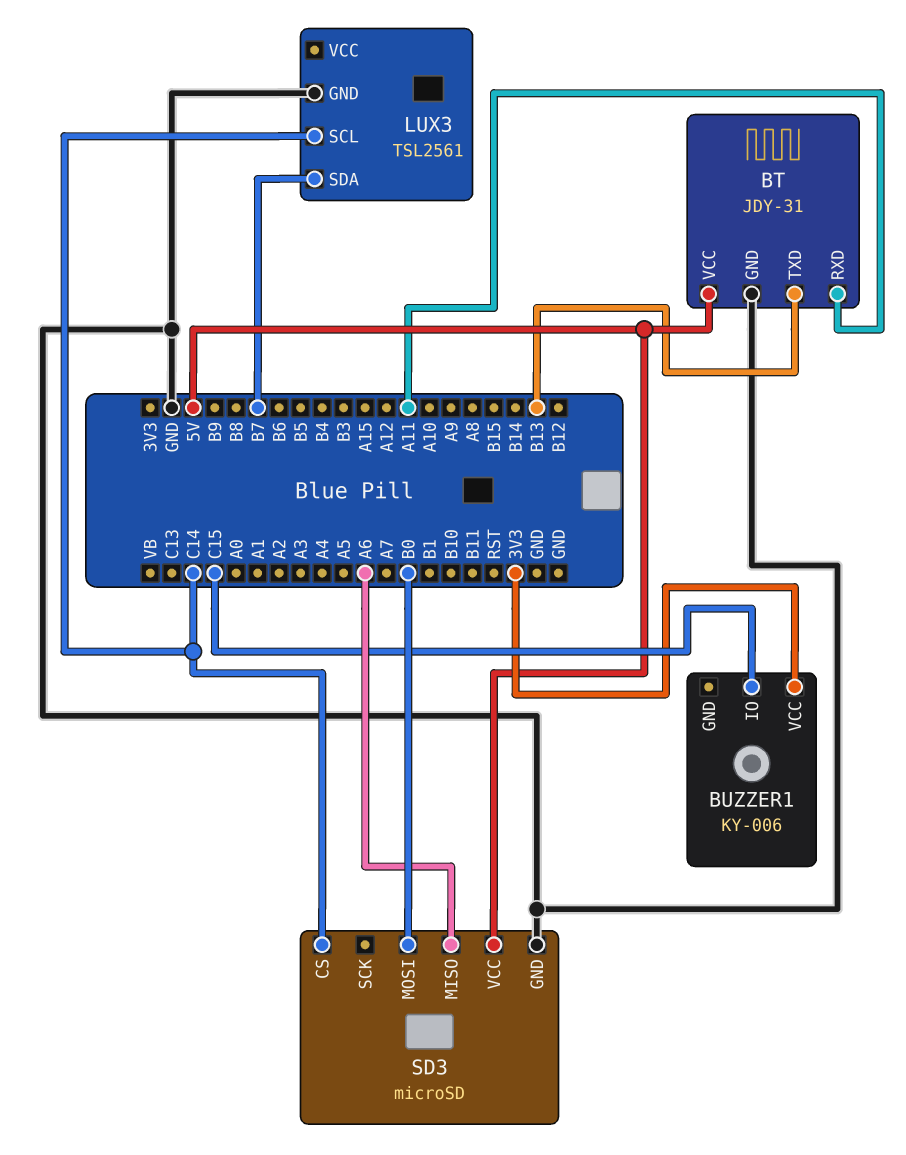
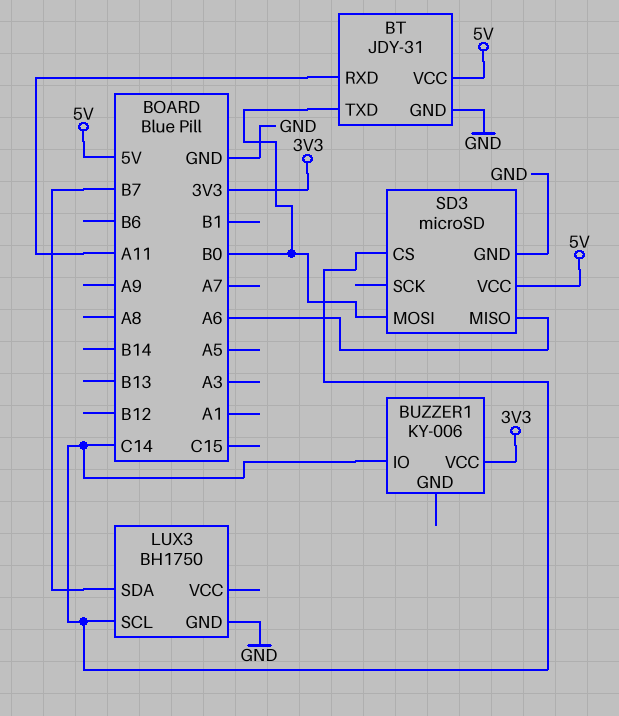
BT pin TXD: B13 -> B0
BUZZER1 pin IO: C15 -> C14
LUX3: TSL2561 -> BH1750

